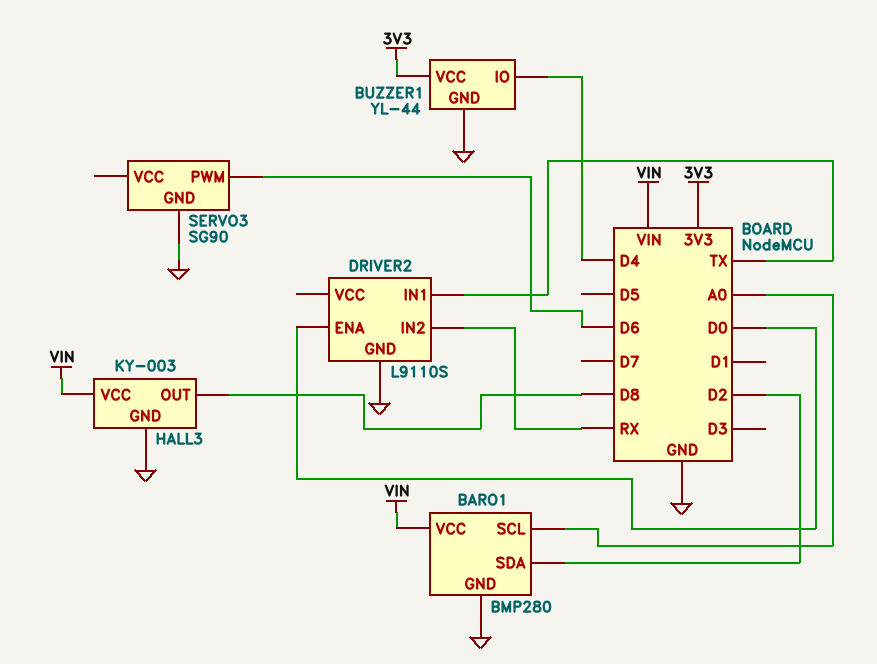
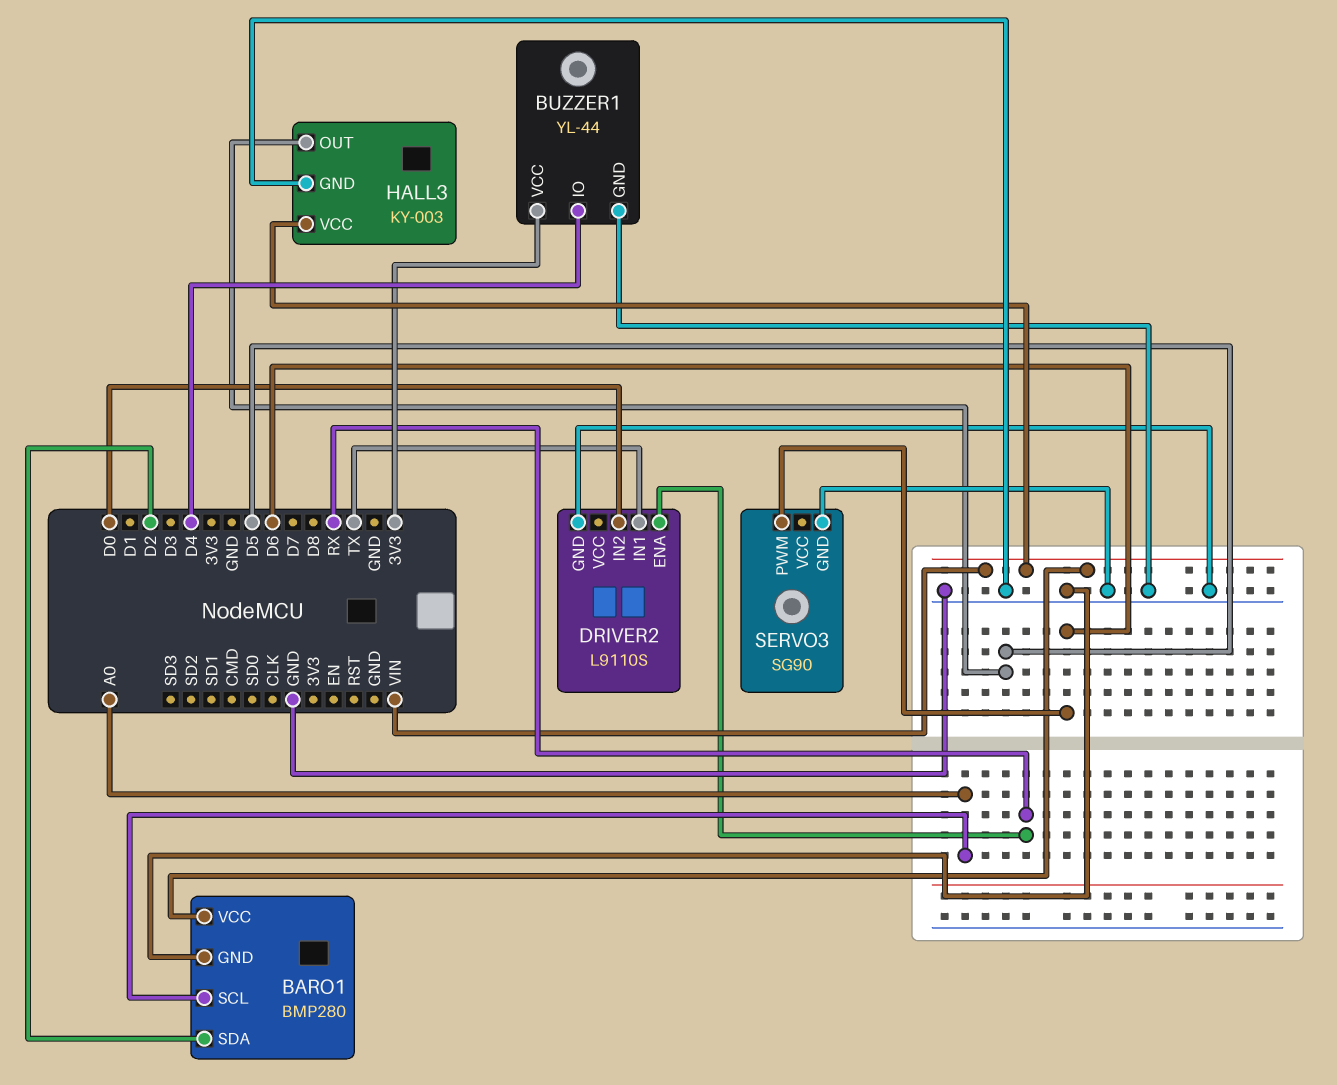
DRIVER2 pin ENA: D0 -> RX
DRIVER2 pin IN2: RX -> D0
HALL3 pin OUT: D8 -> D5

